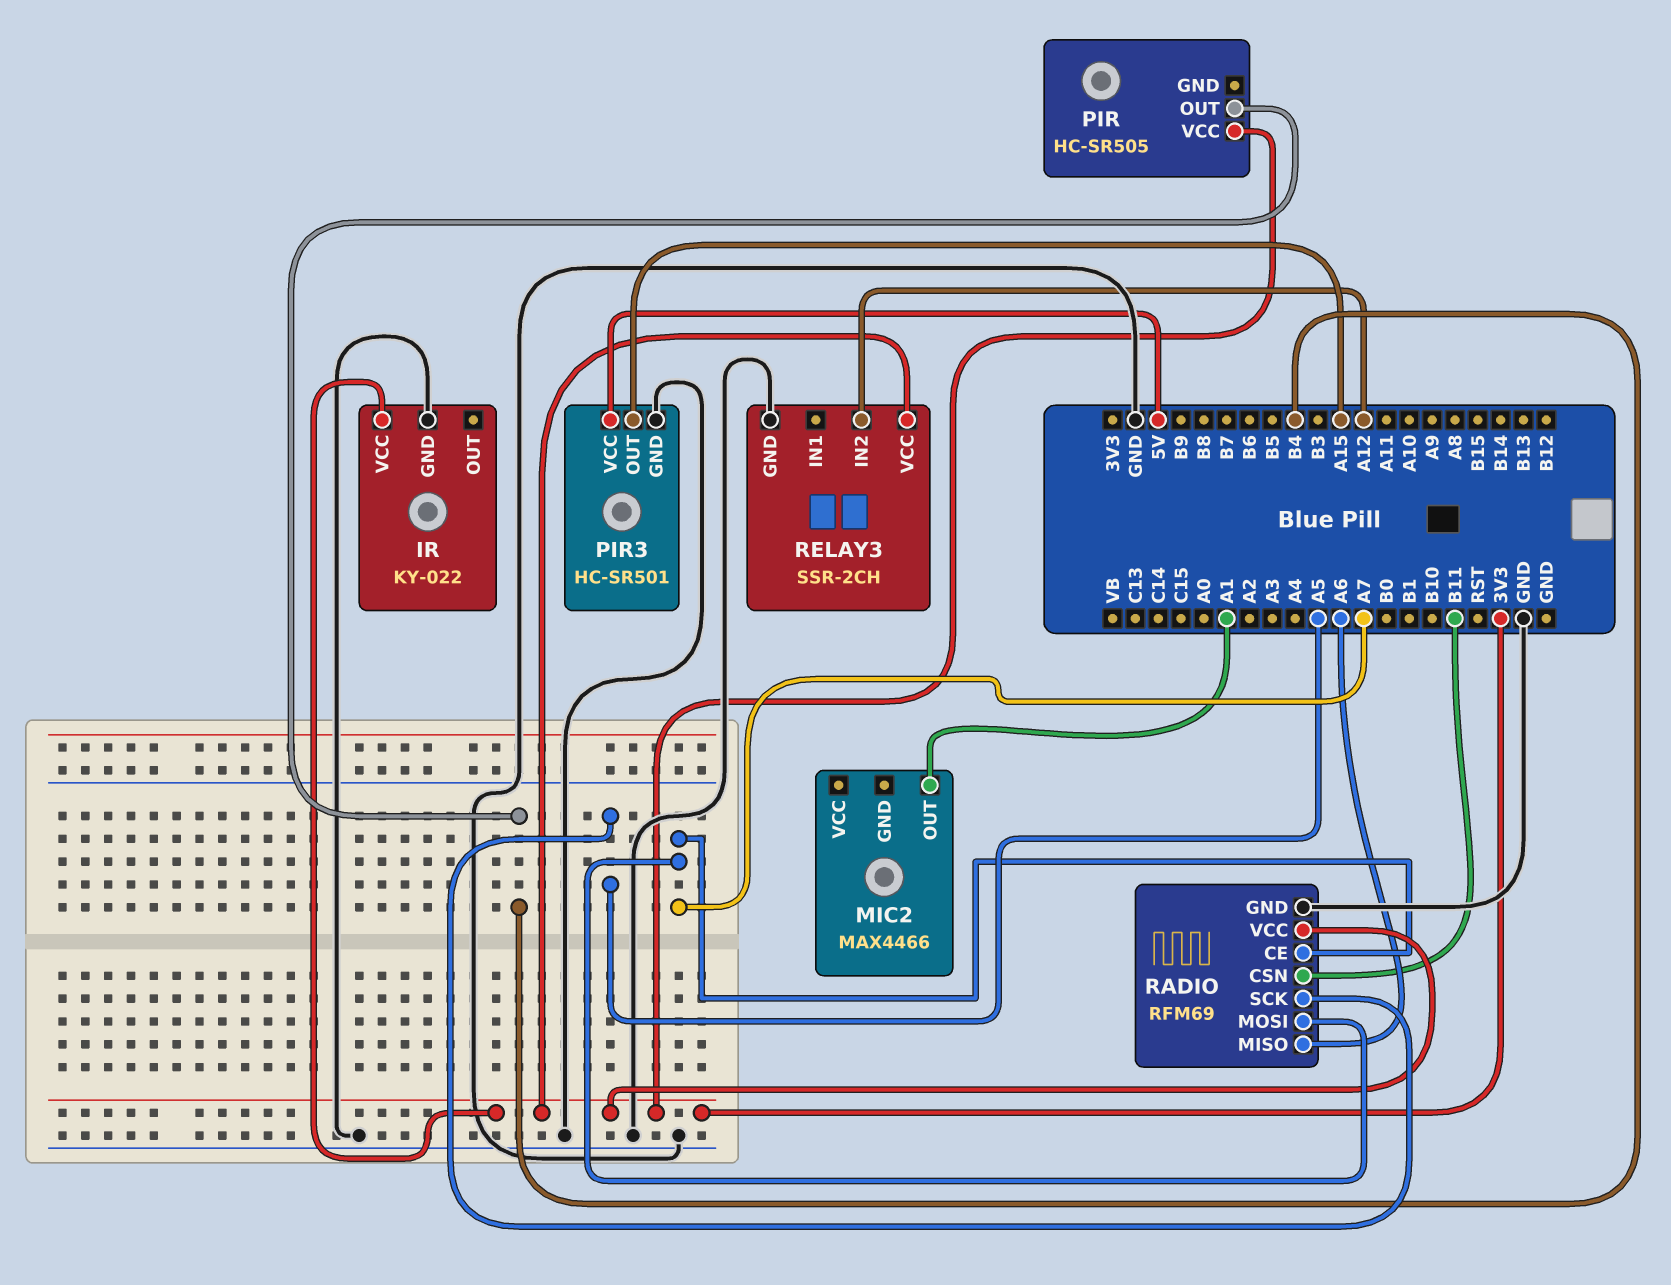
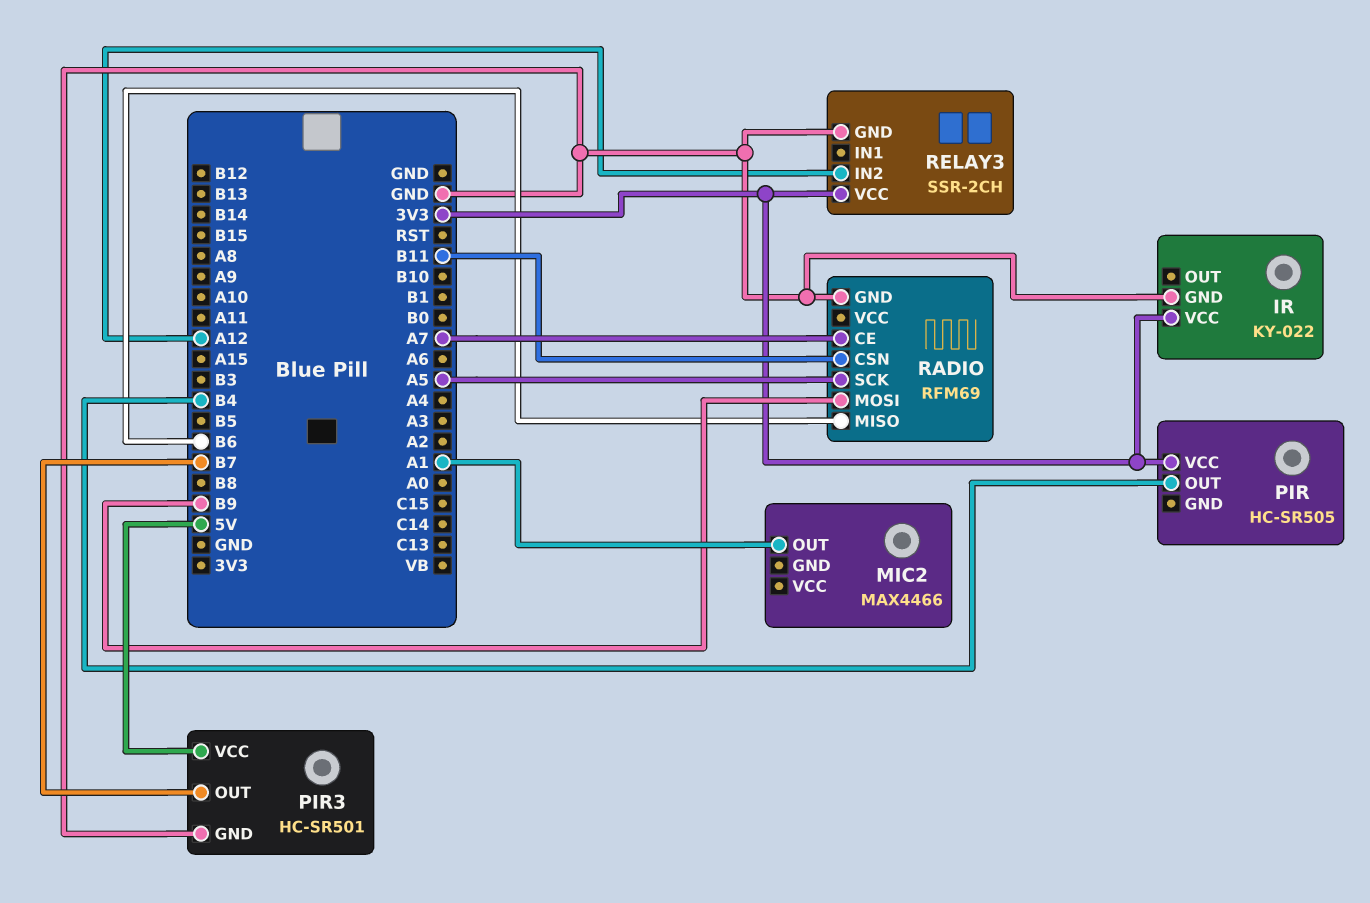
PIR3 pin OUT: A15 -> B7
RADIO pin MISO: A6 -> B6
RADIO pin MOSI: A7 -> B9
RADIO pin VCC: 3V3 -> none

